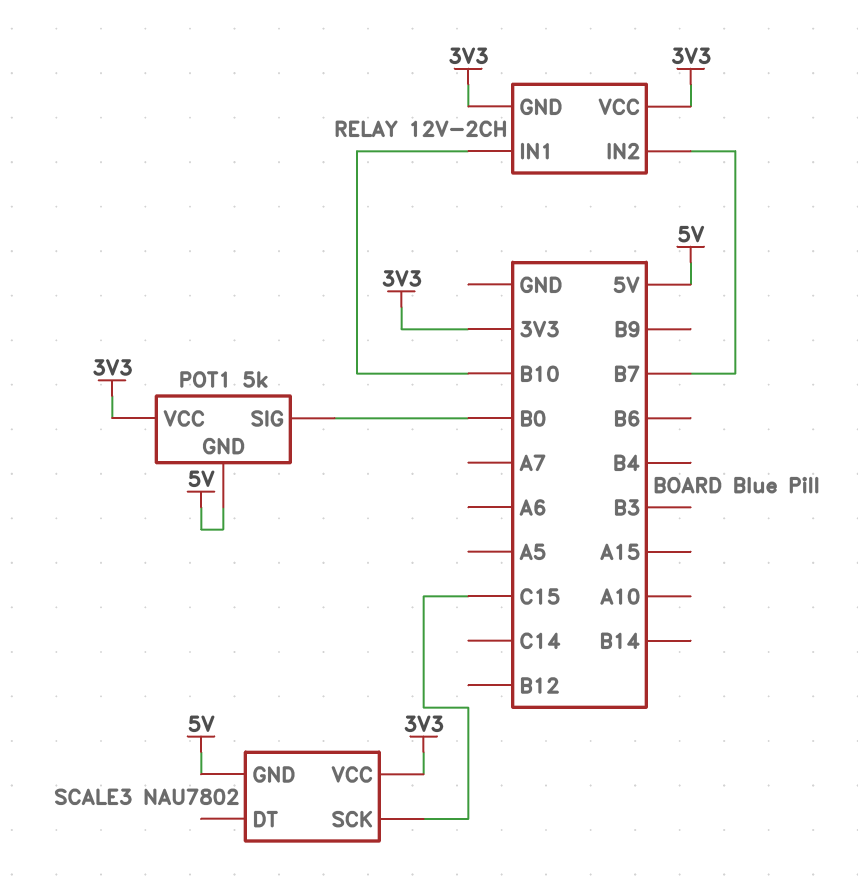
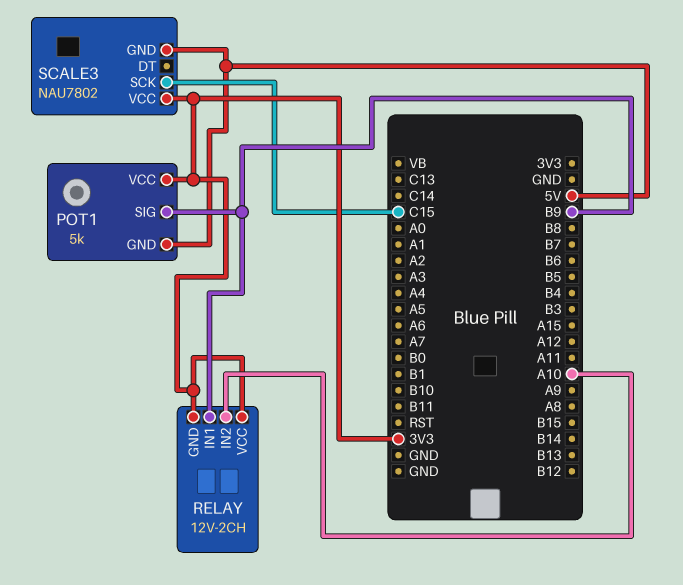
POT1 pin SIG: B0 -> B9
RELAY pin IN1: B10 -> B9
RELAY pin IN2: B7 -> A10

